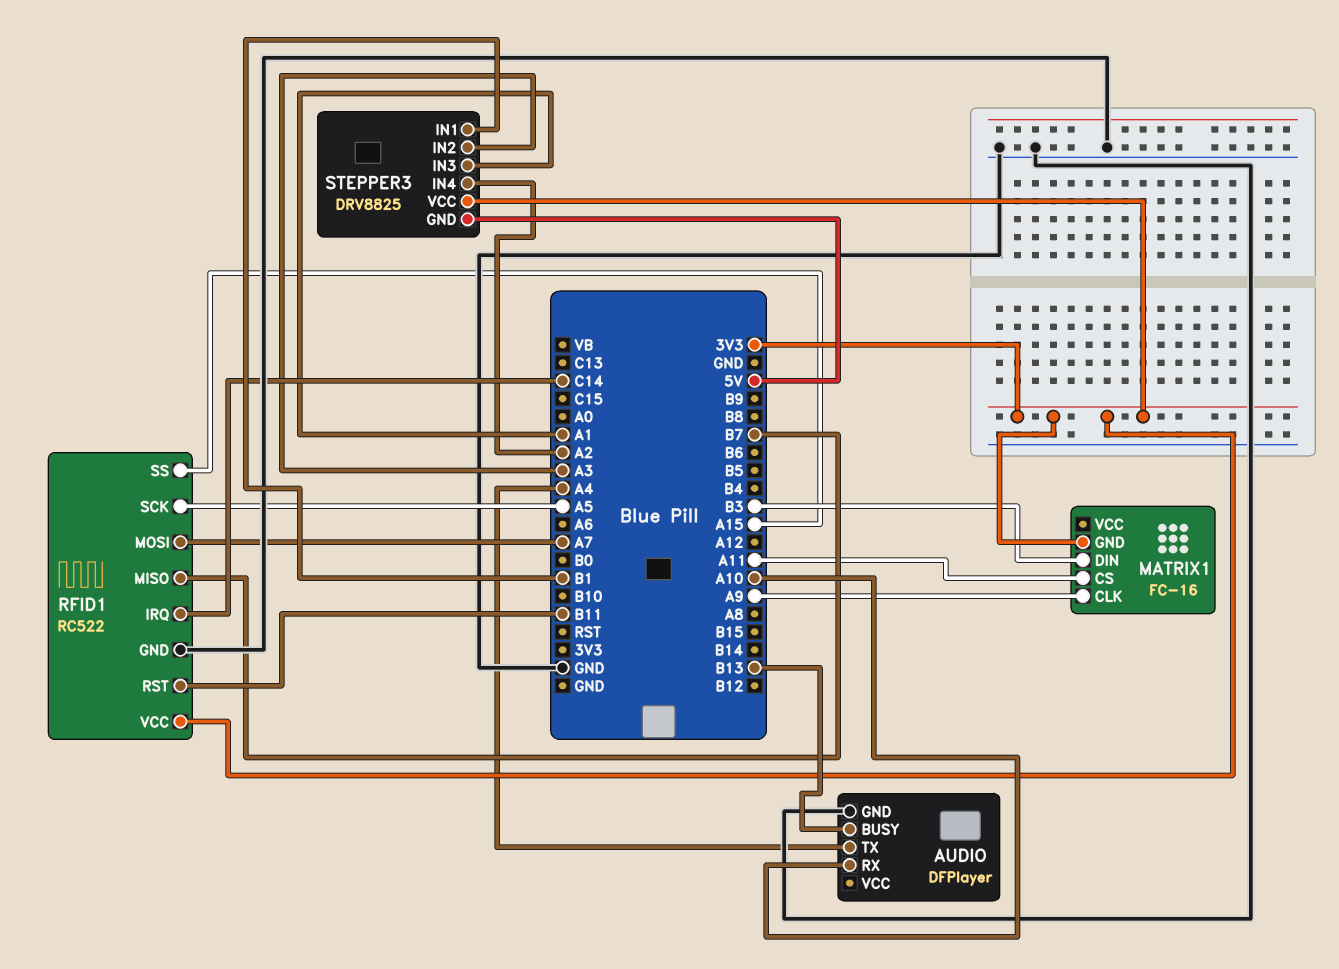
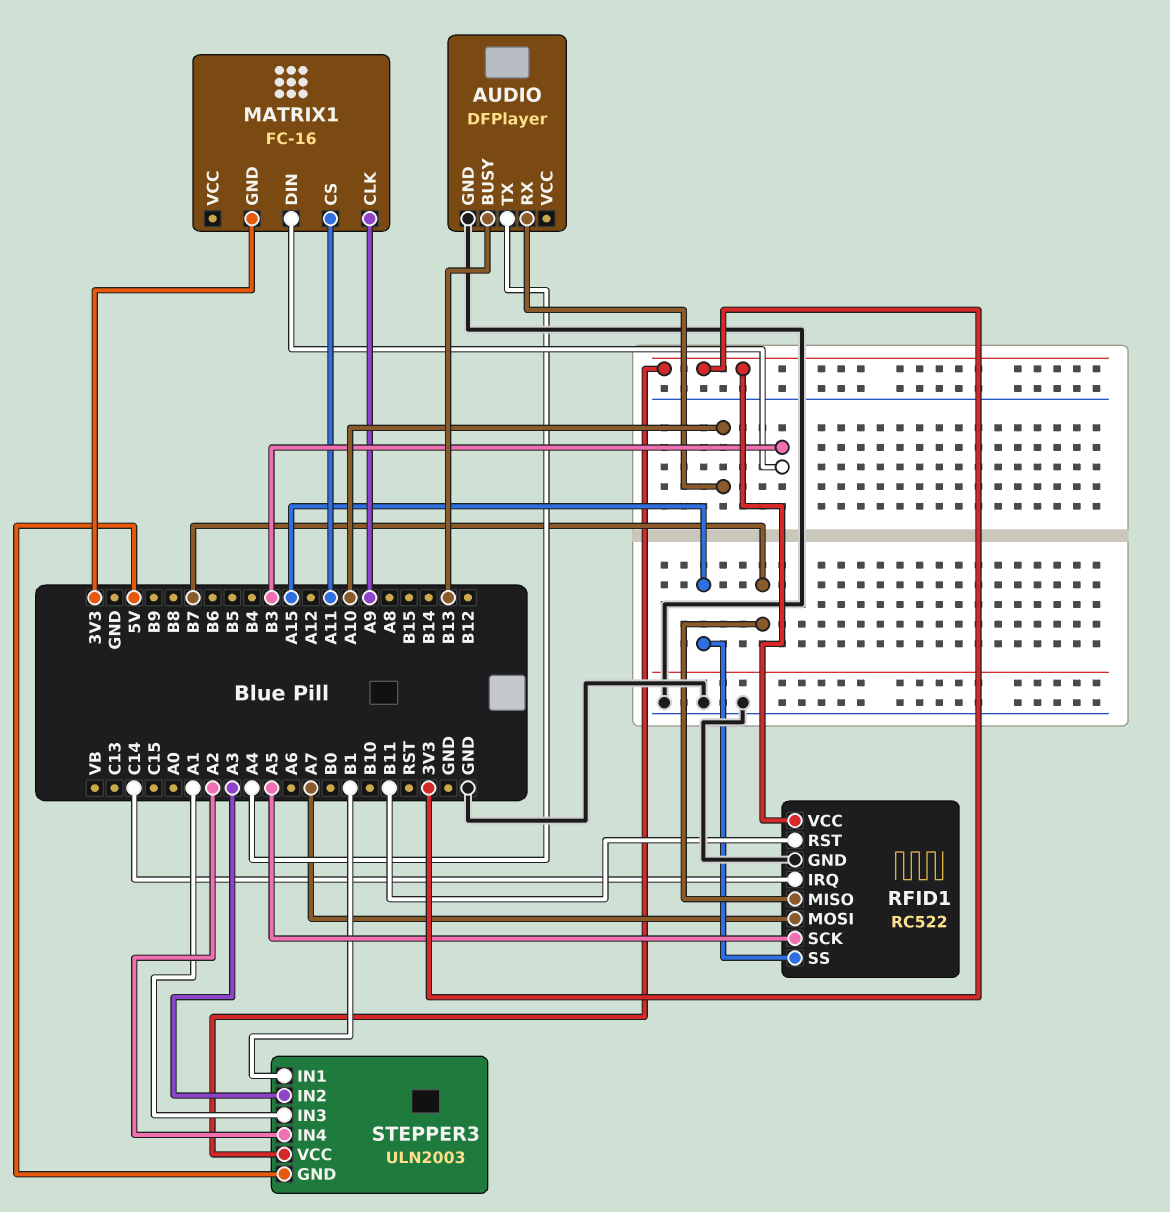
STEPPER3: DRV8825 -> ULN2003

